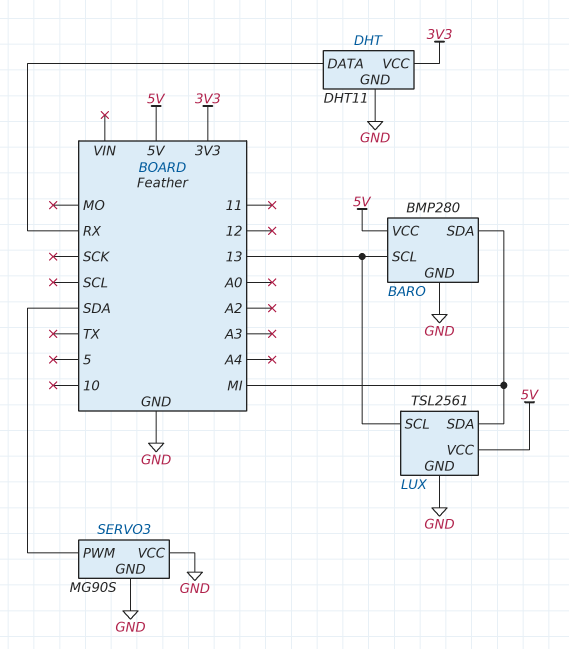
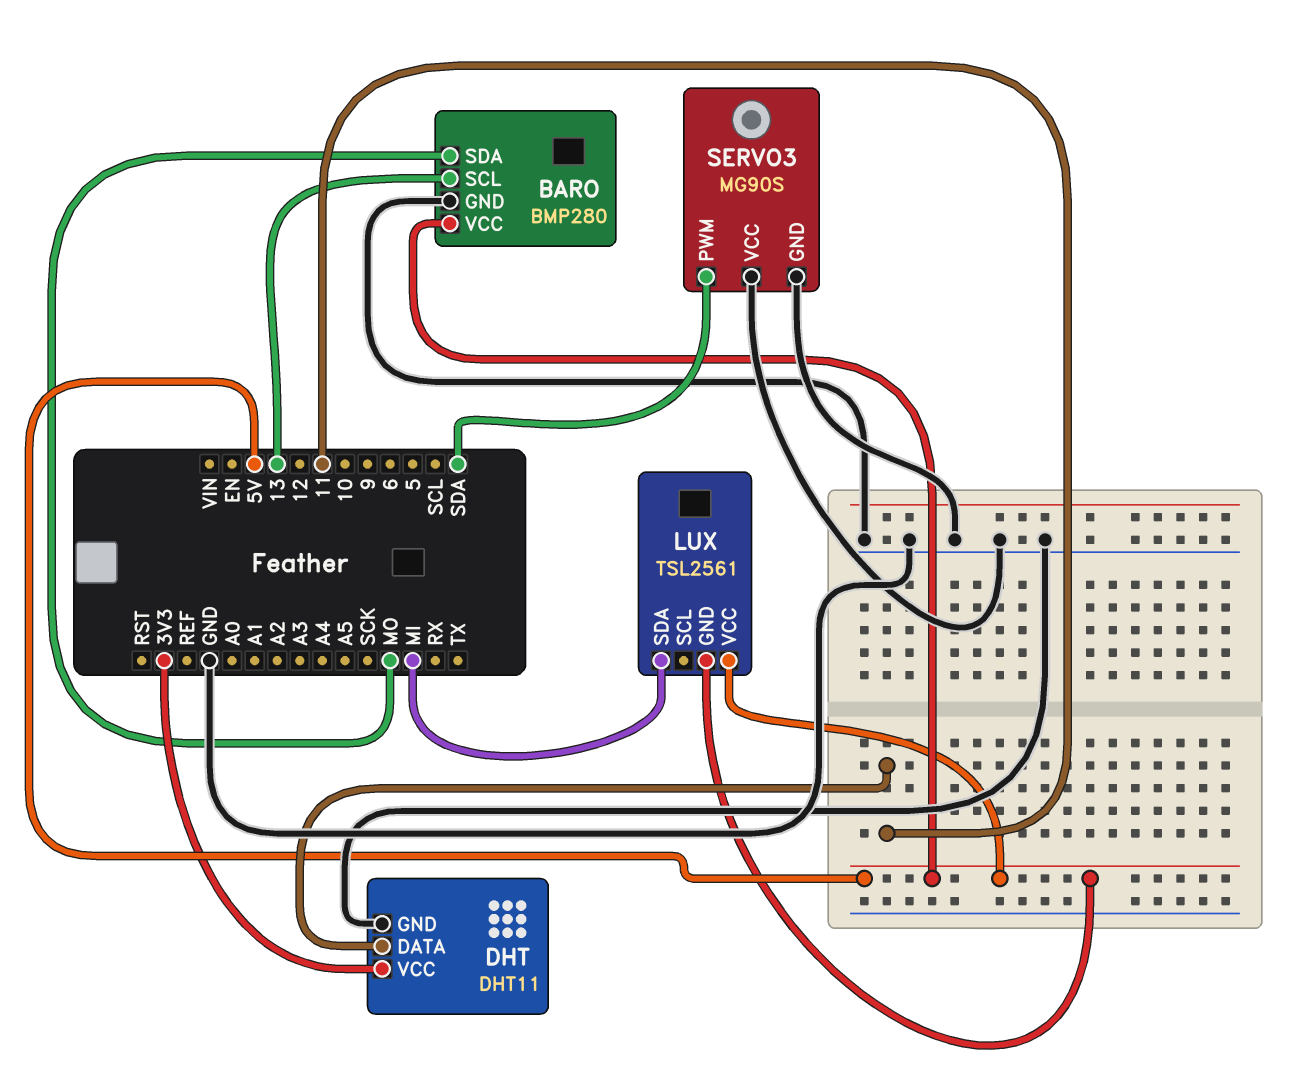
BARO pin SDA: MI -> MO
DHT pin DATA: RX -> 11
LUX pin GND: GND -> 5V
LUX pin SCL: 13 -> none

